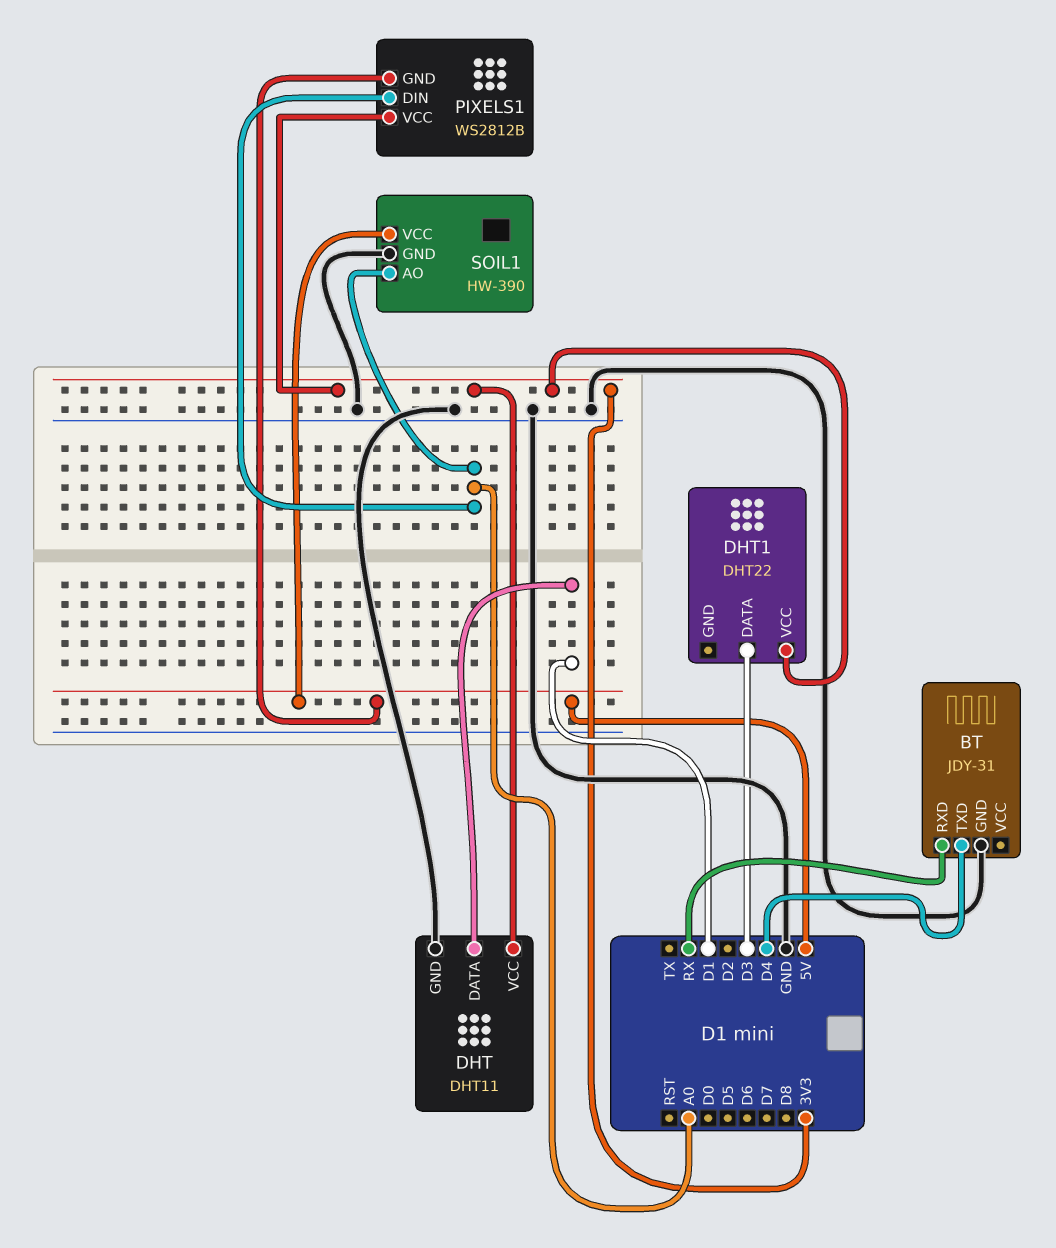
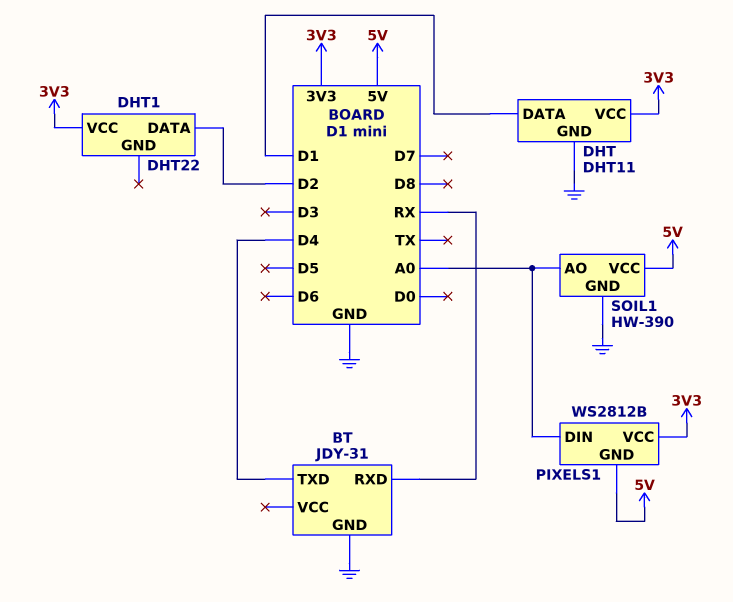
DHT1 pin DATA: D3 -> D2

